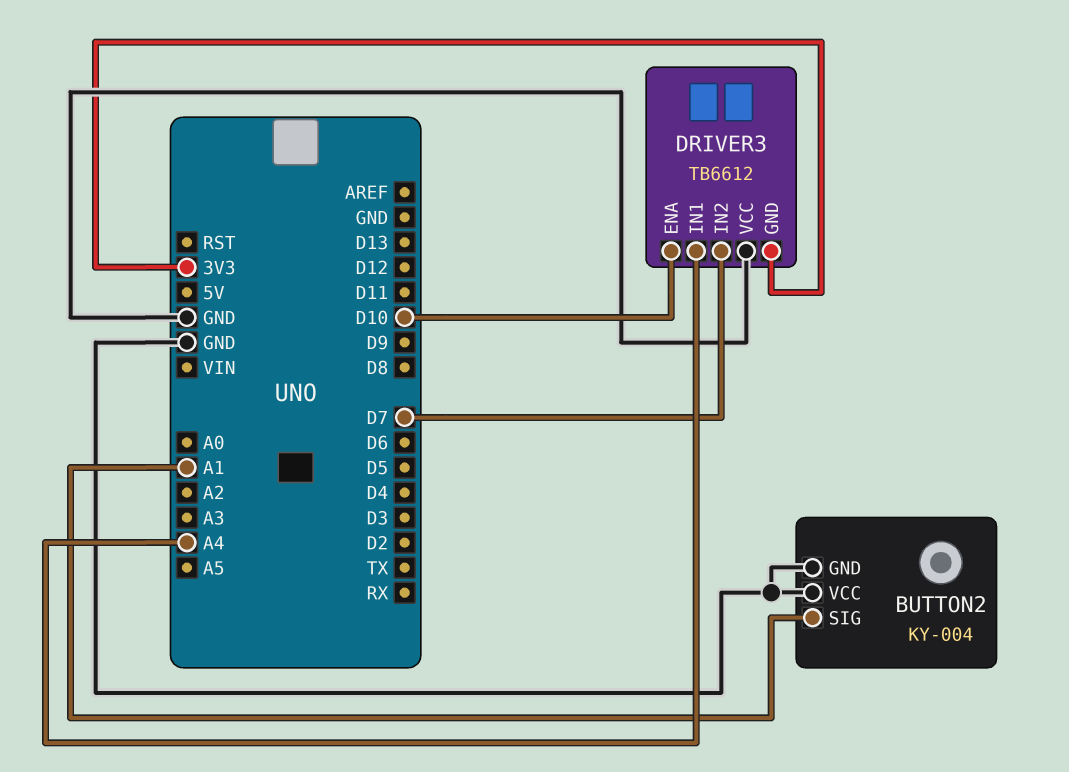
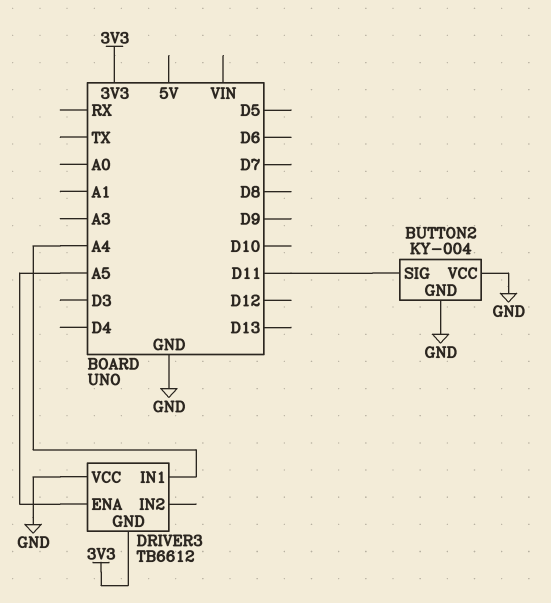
BUTTON2 pin SIG: A1 -> D11
DRIVER3 pin ENA: D10 -> A5
DRIVER3 pin IN2: D7 -> none

